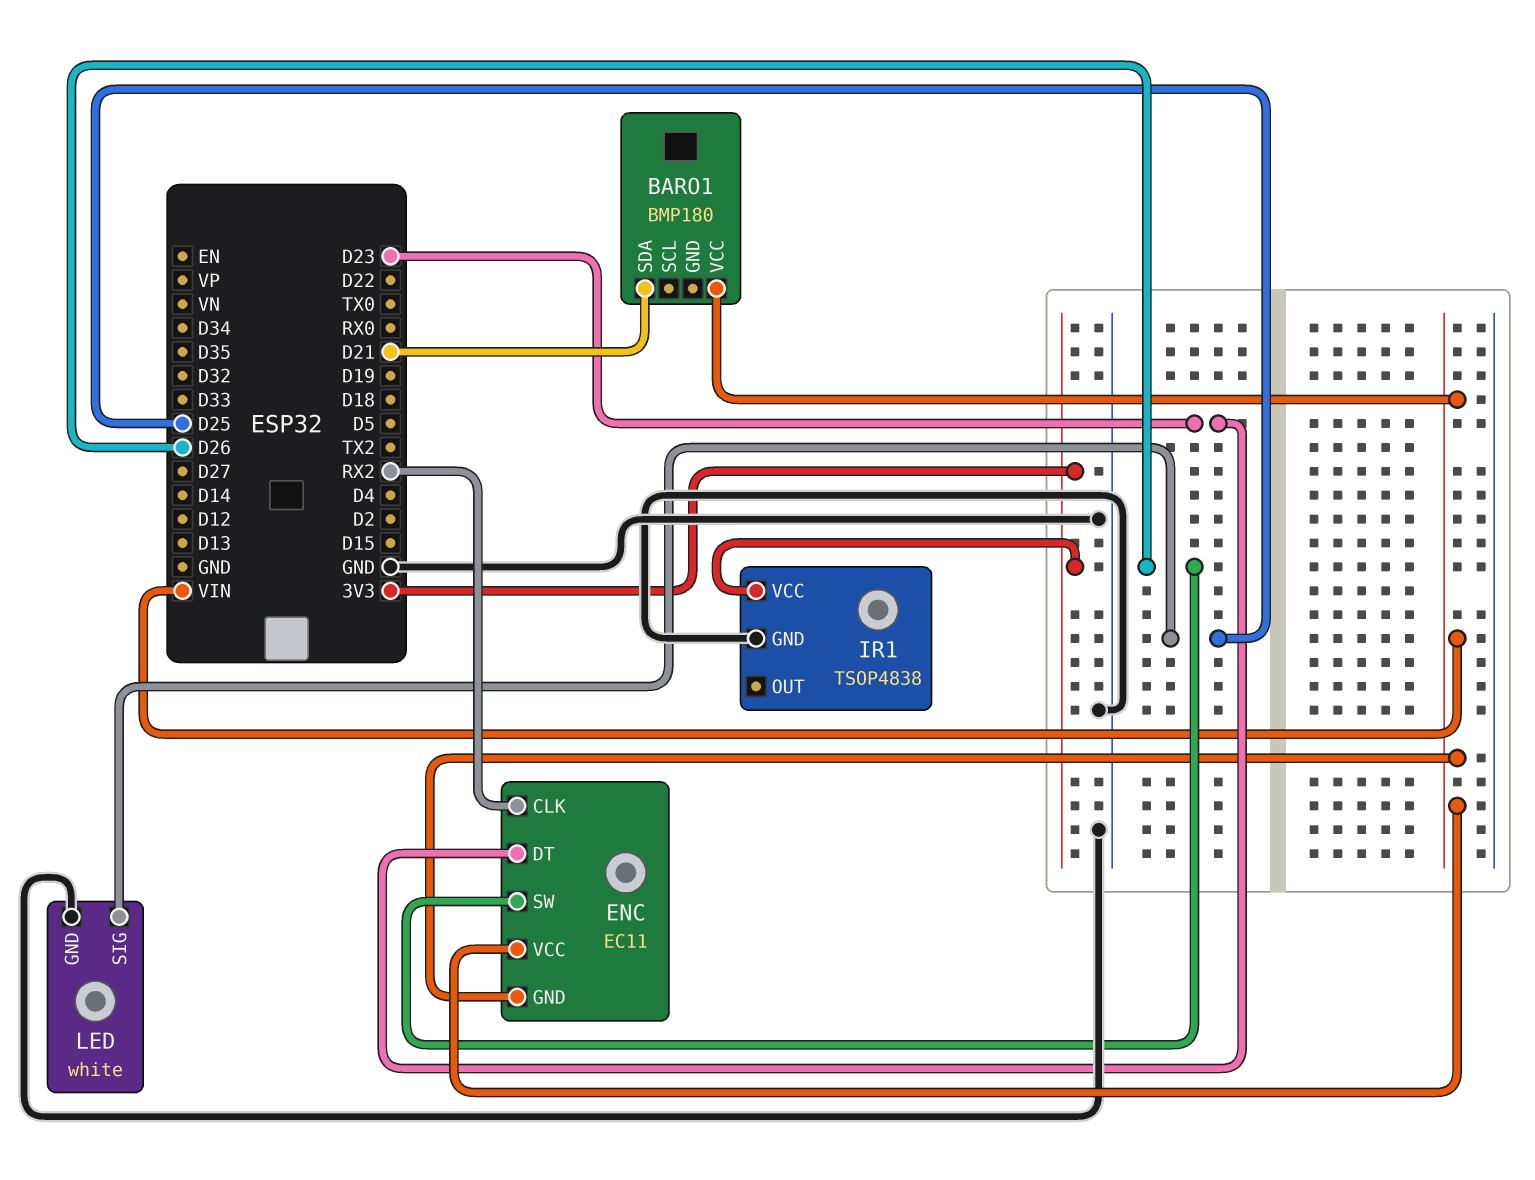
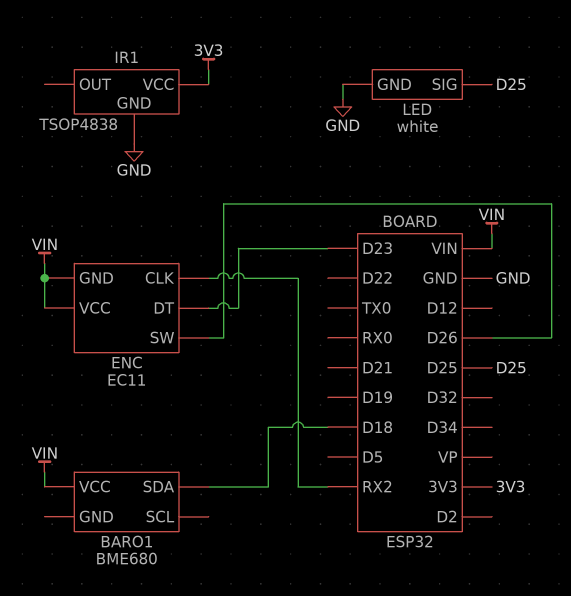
BARO1: BMP180 -> BME680
BARO1 pin SDA: D21 -> D18

